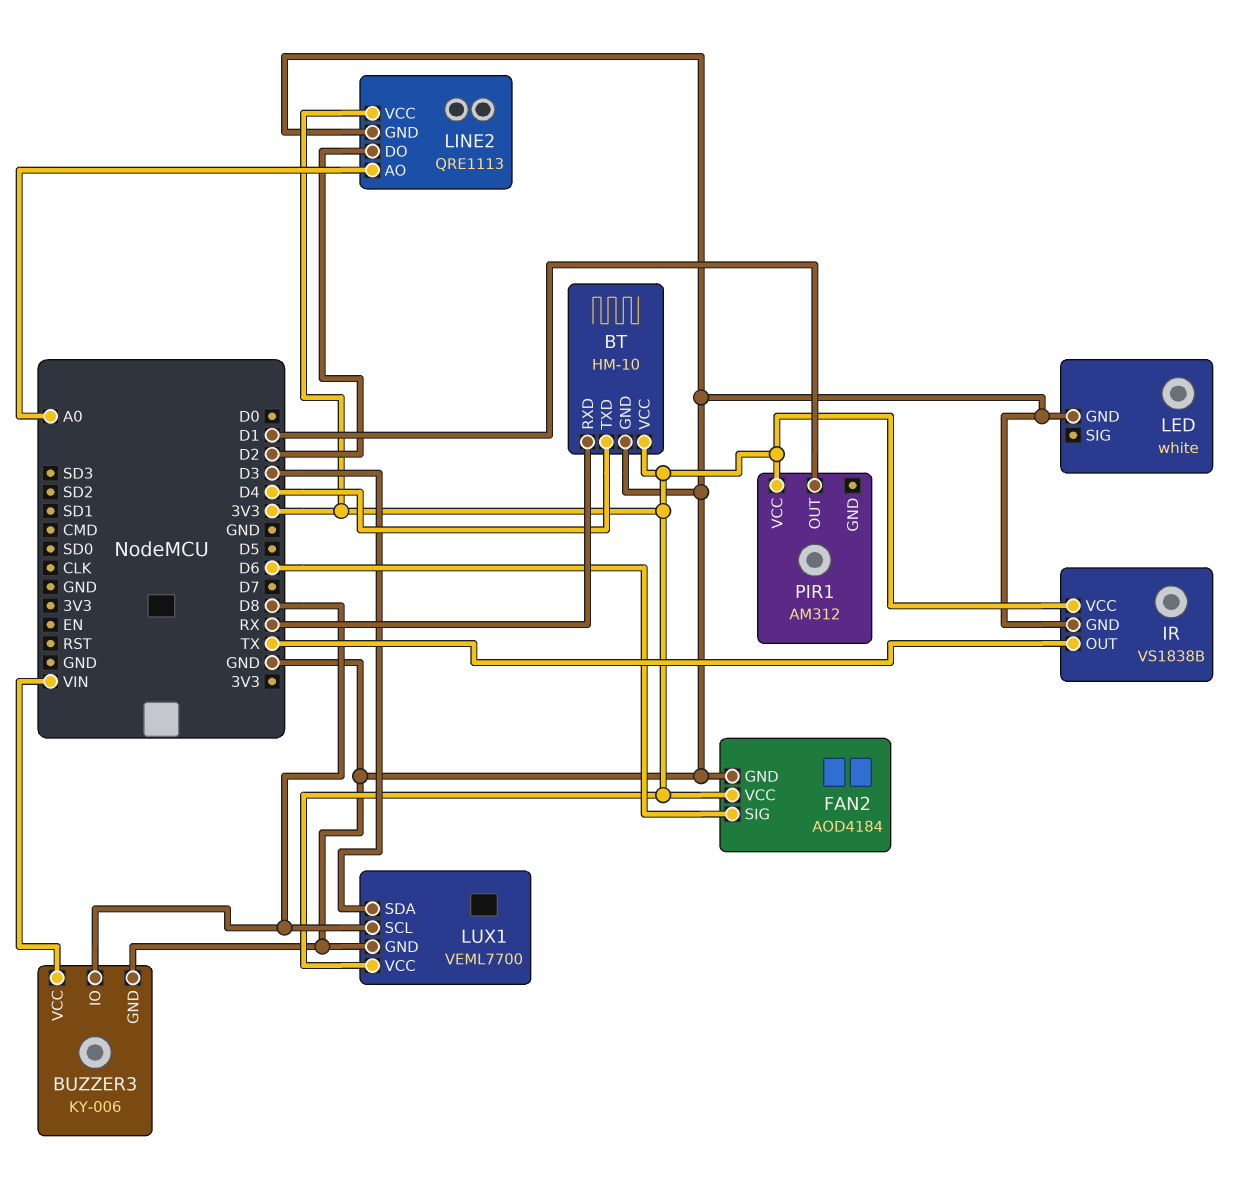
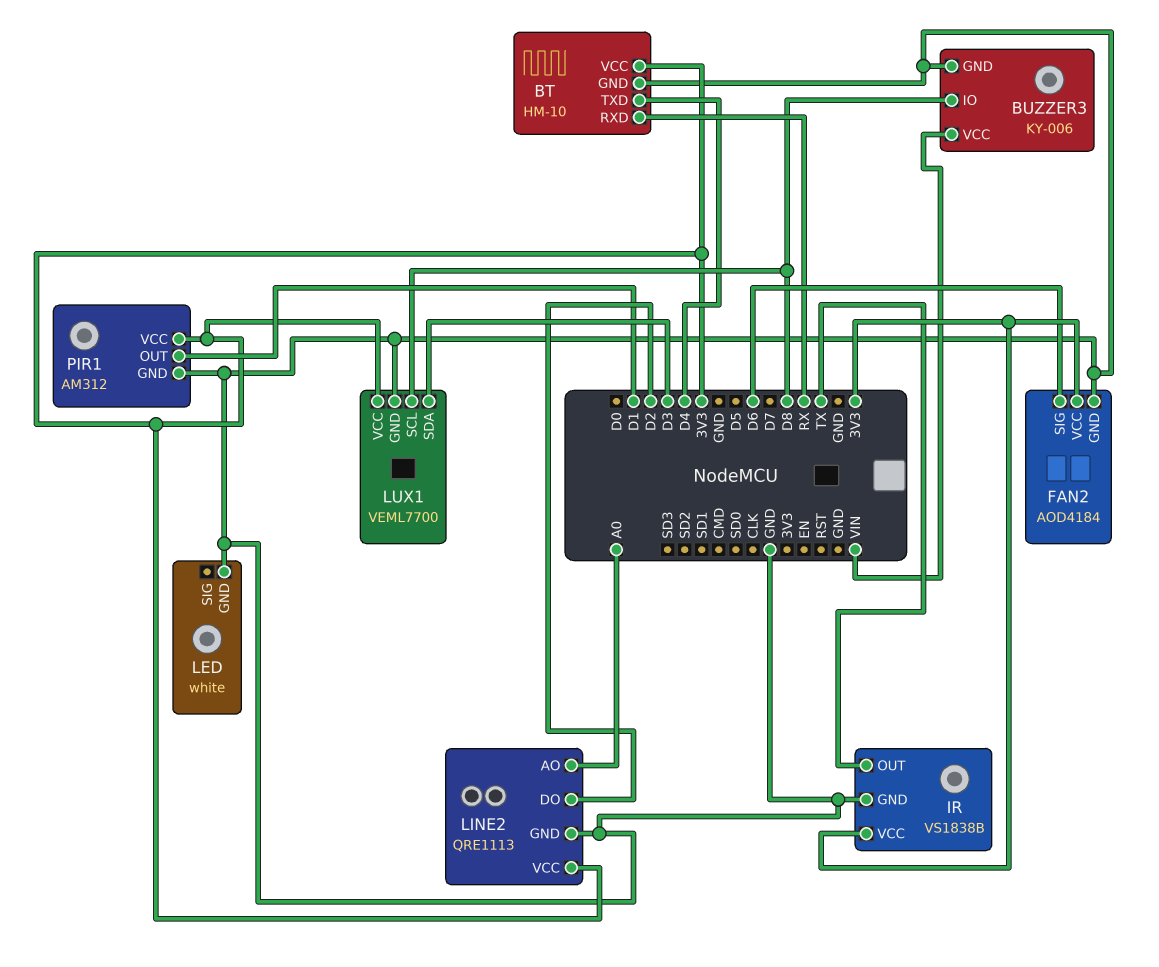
PIR1 pin GND: none -> GND

